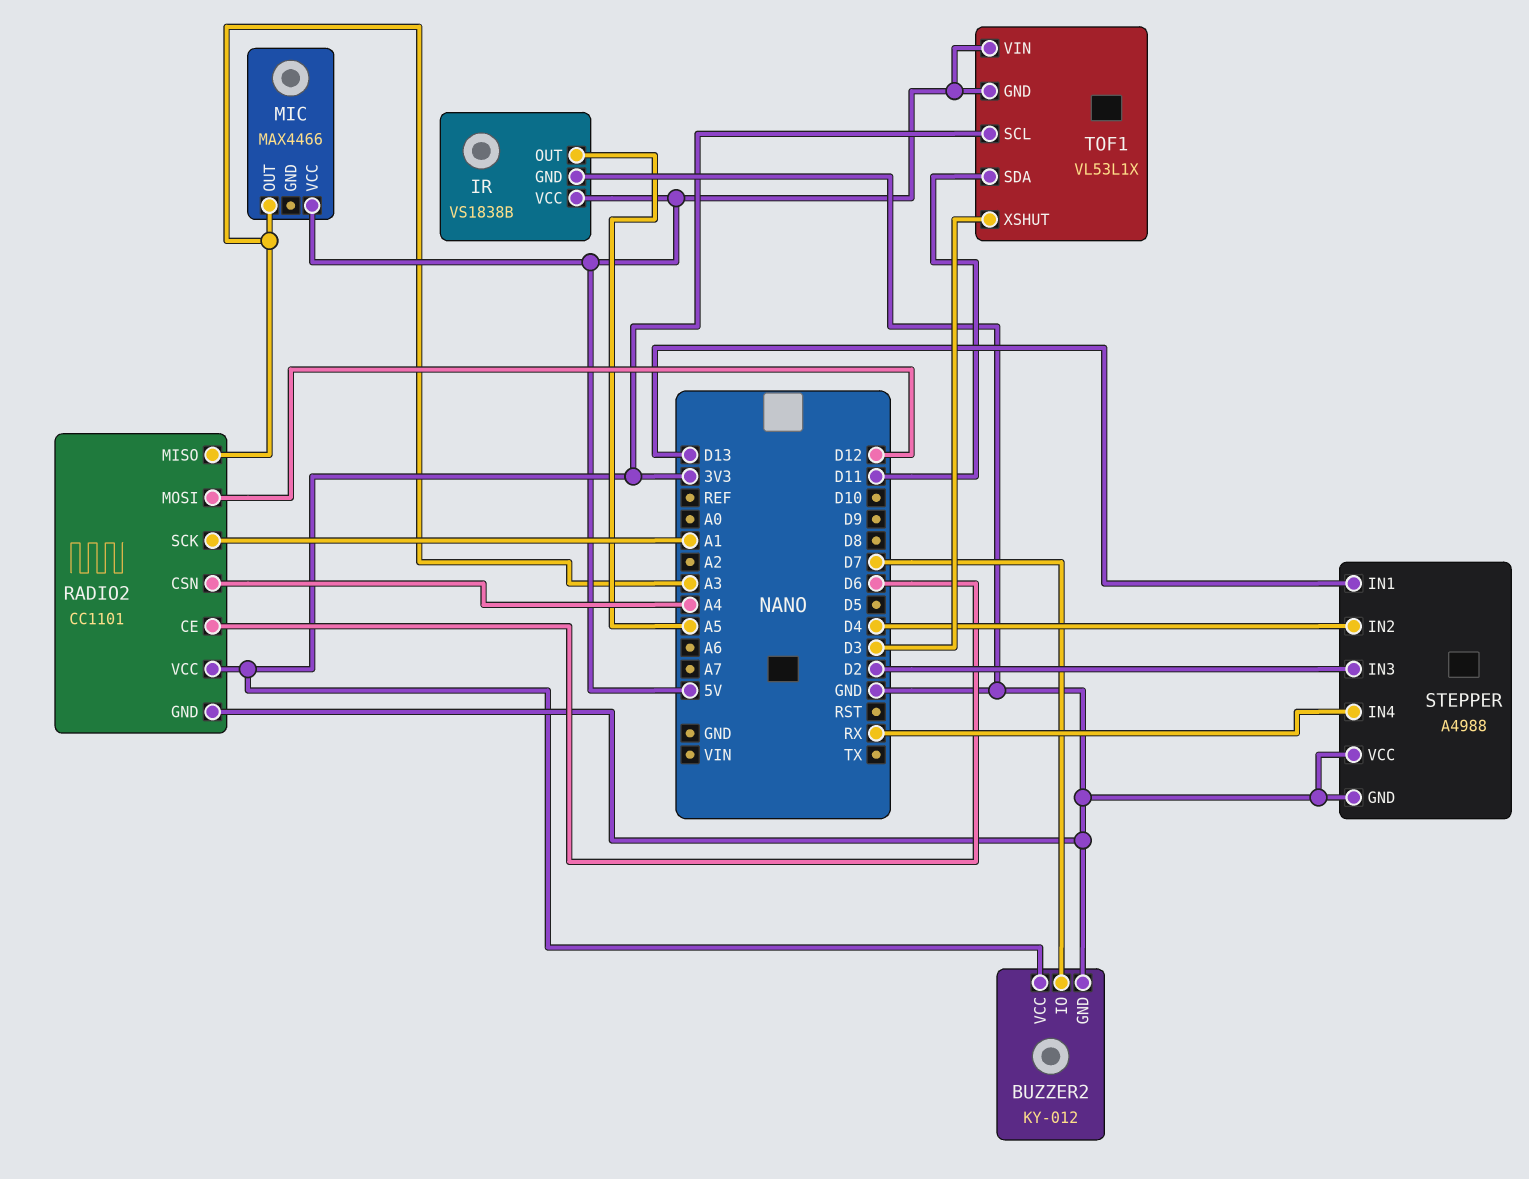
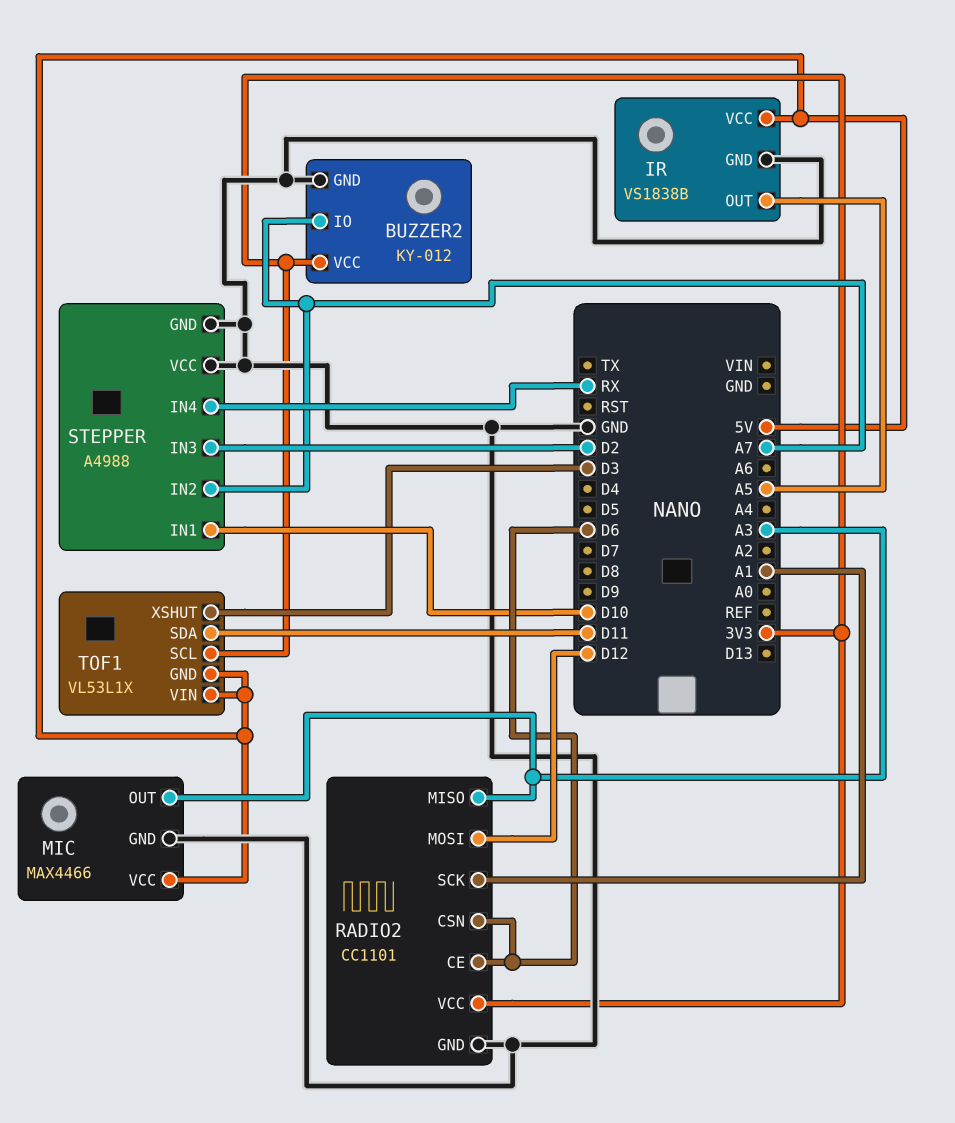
BUZZER2 pin IO: D7 -> A7
MIC pin GND: none -> GND
RADIO2 pin CSN: A4 -> D6
STEPPER pin IN1: D13 -> D10
STEPPER pin IN2: D4 -> A7

